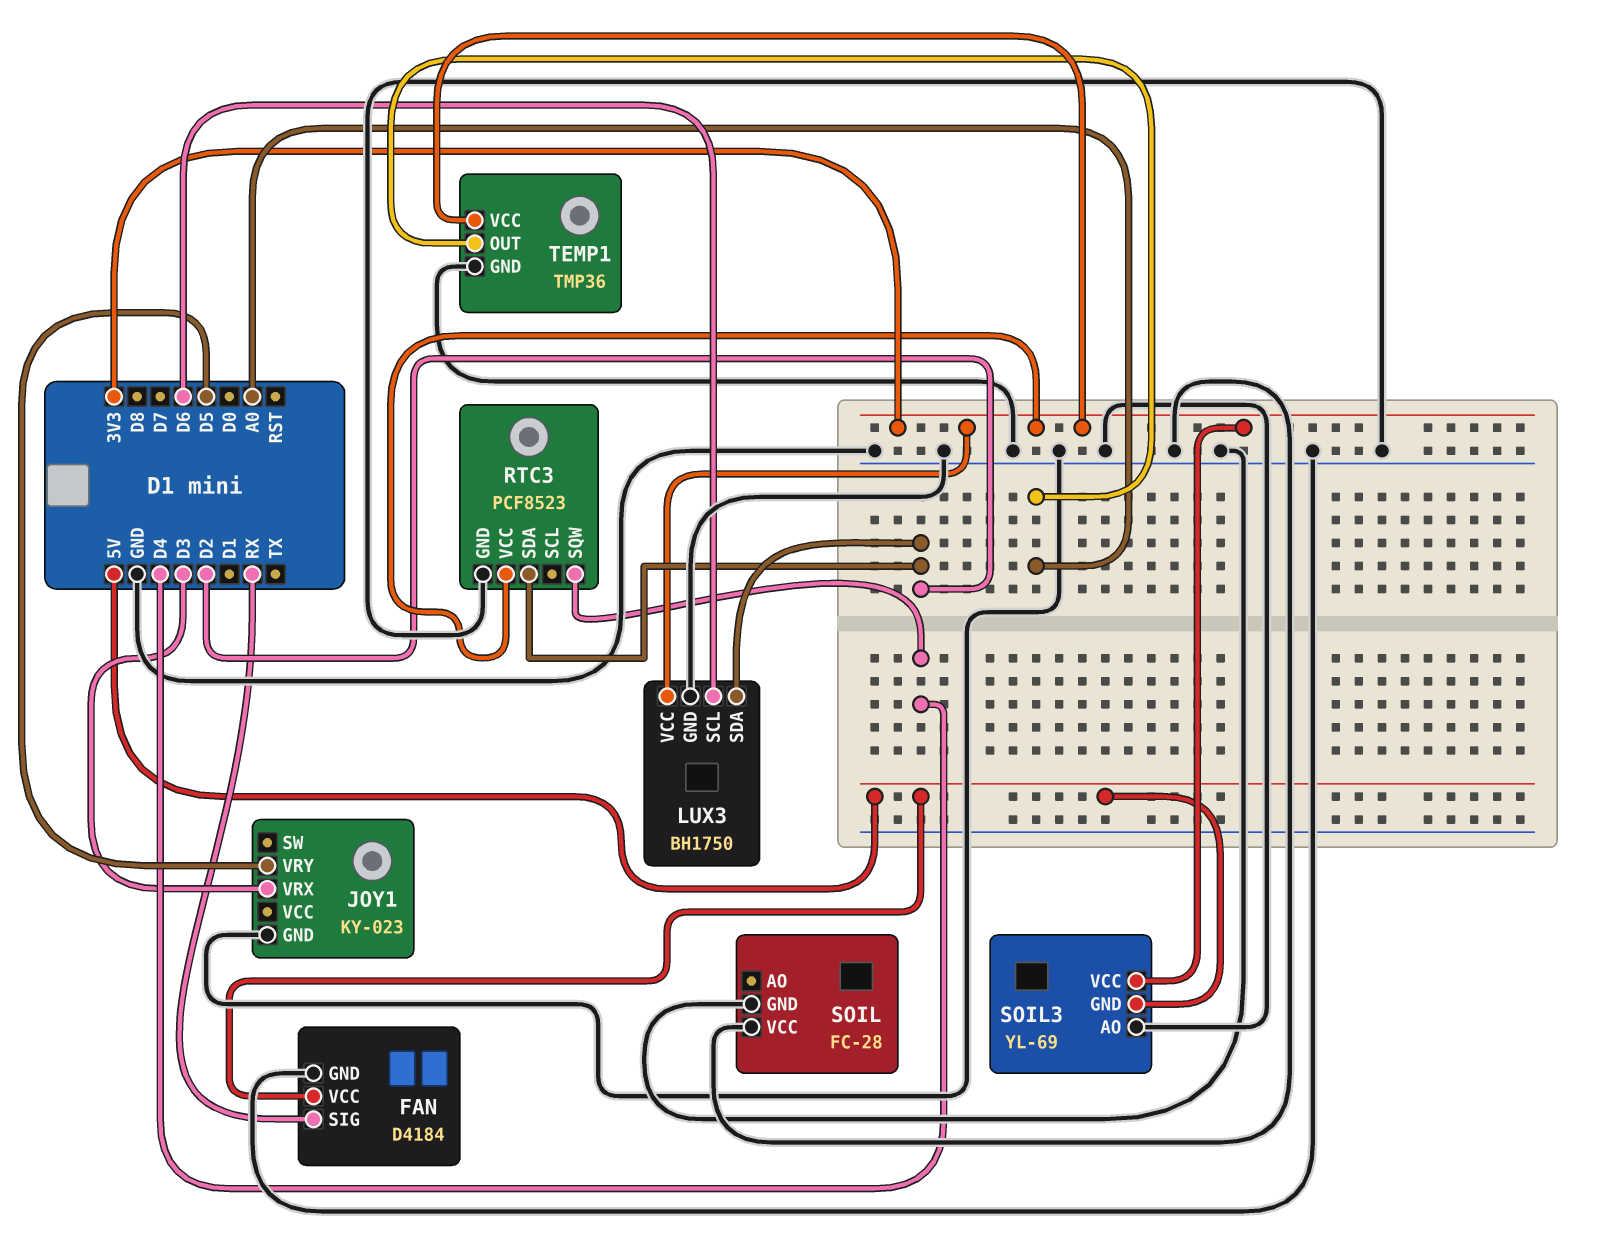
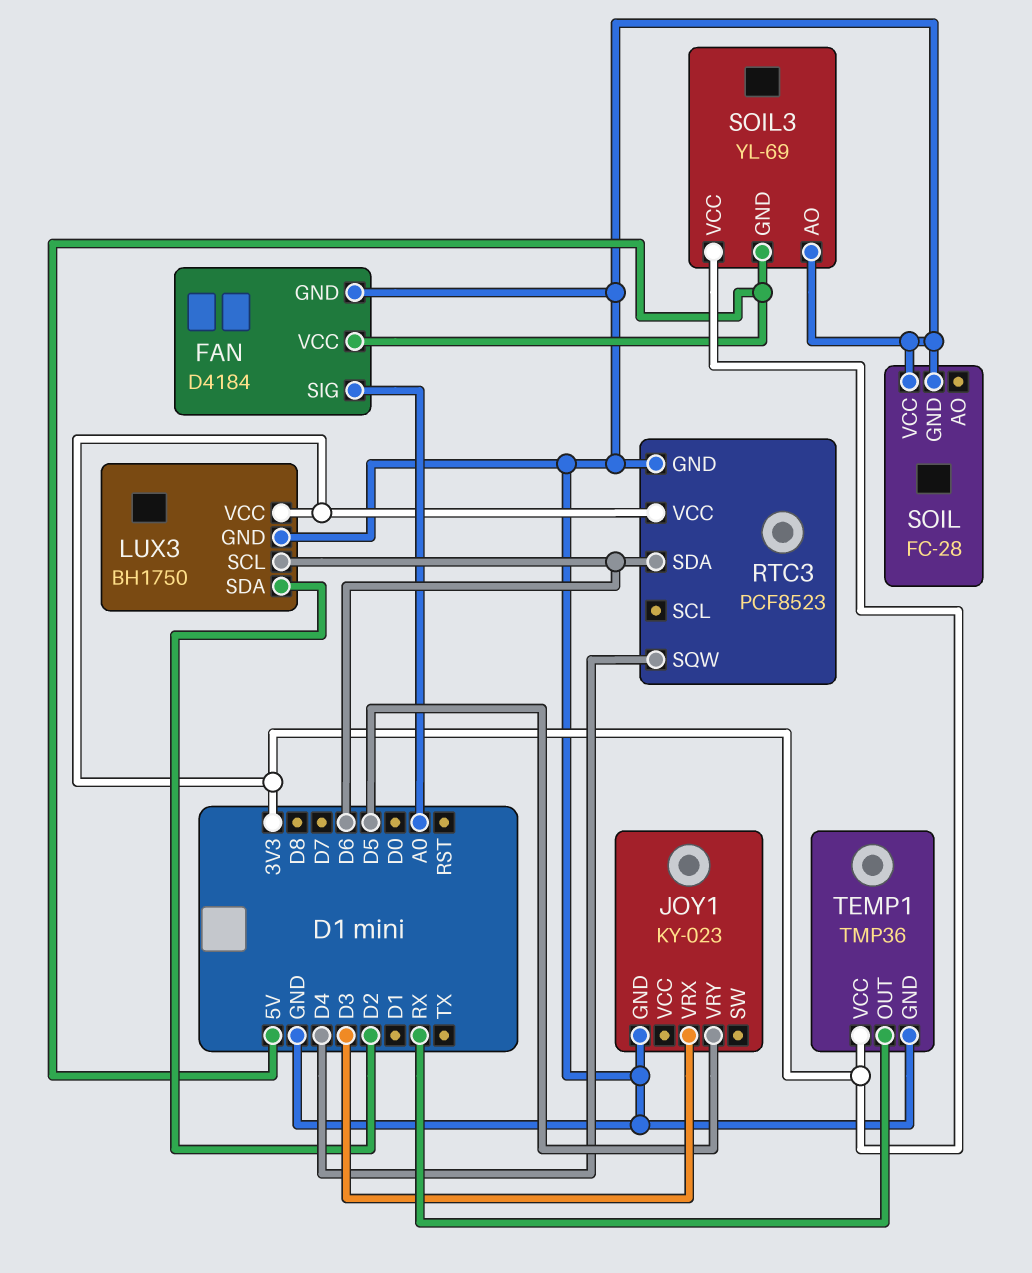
FAN pin SIG: RX -> A0
RTC3 pin SDA: D2 -> D6
TEMP1 pin OUT: A0 -> RX

